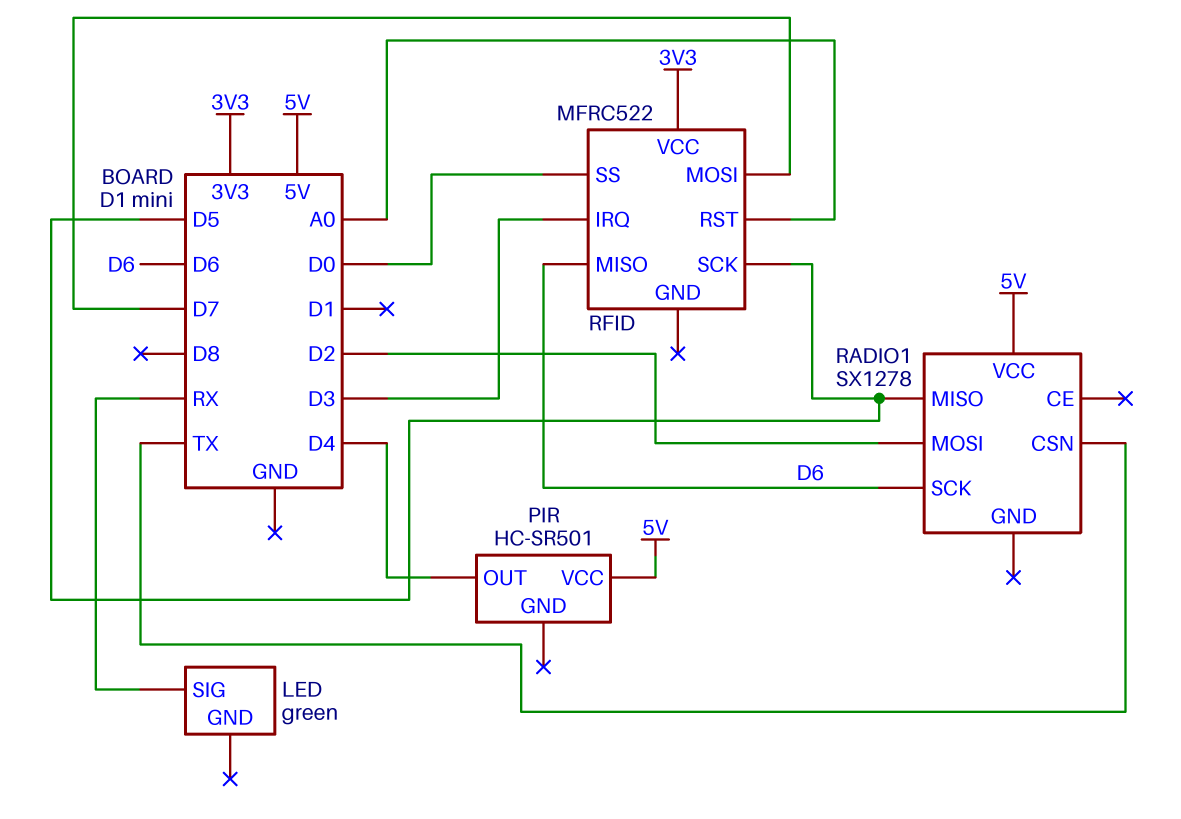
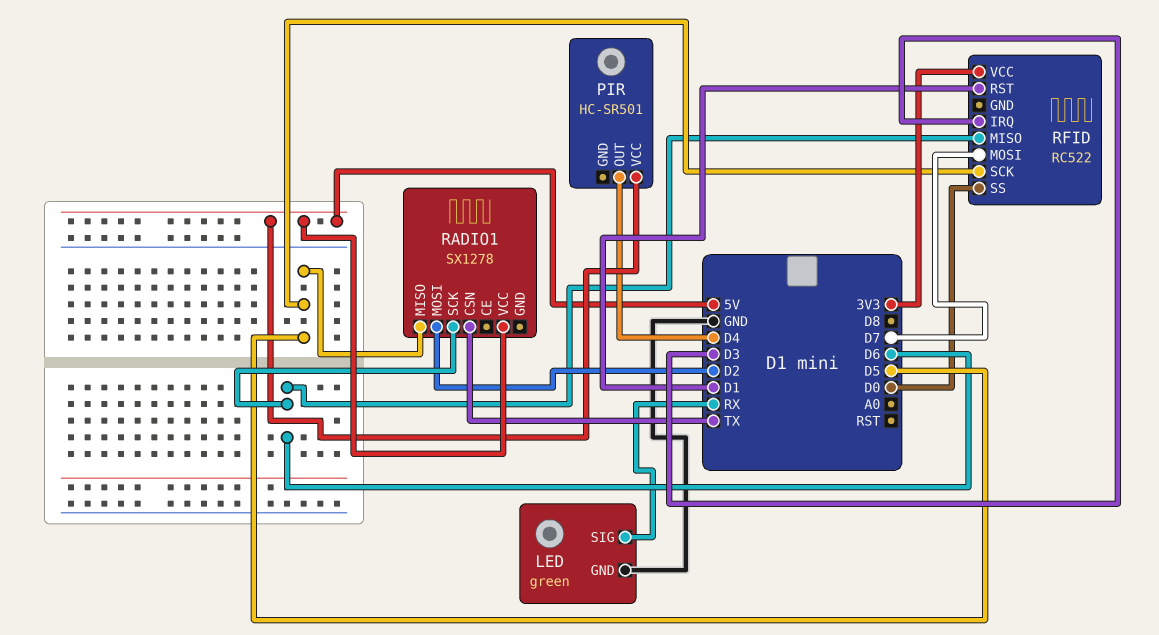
LED pin GND: none -> GND
RFID: MFRC522 -> RC522
RFID pin RST: A0 -> D1

